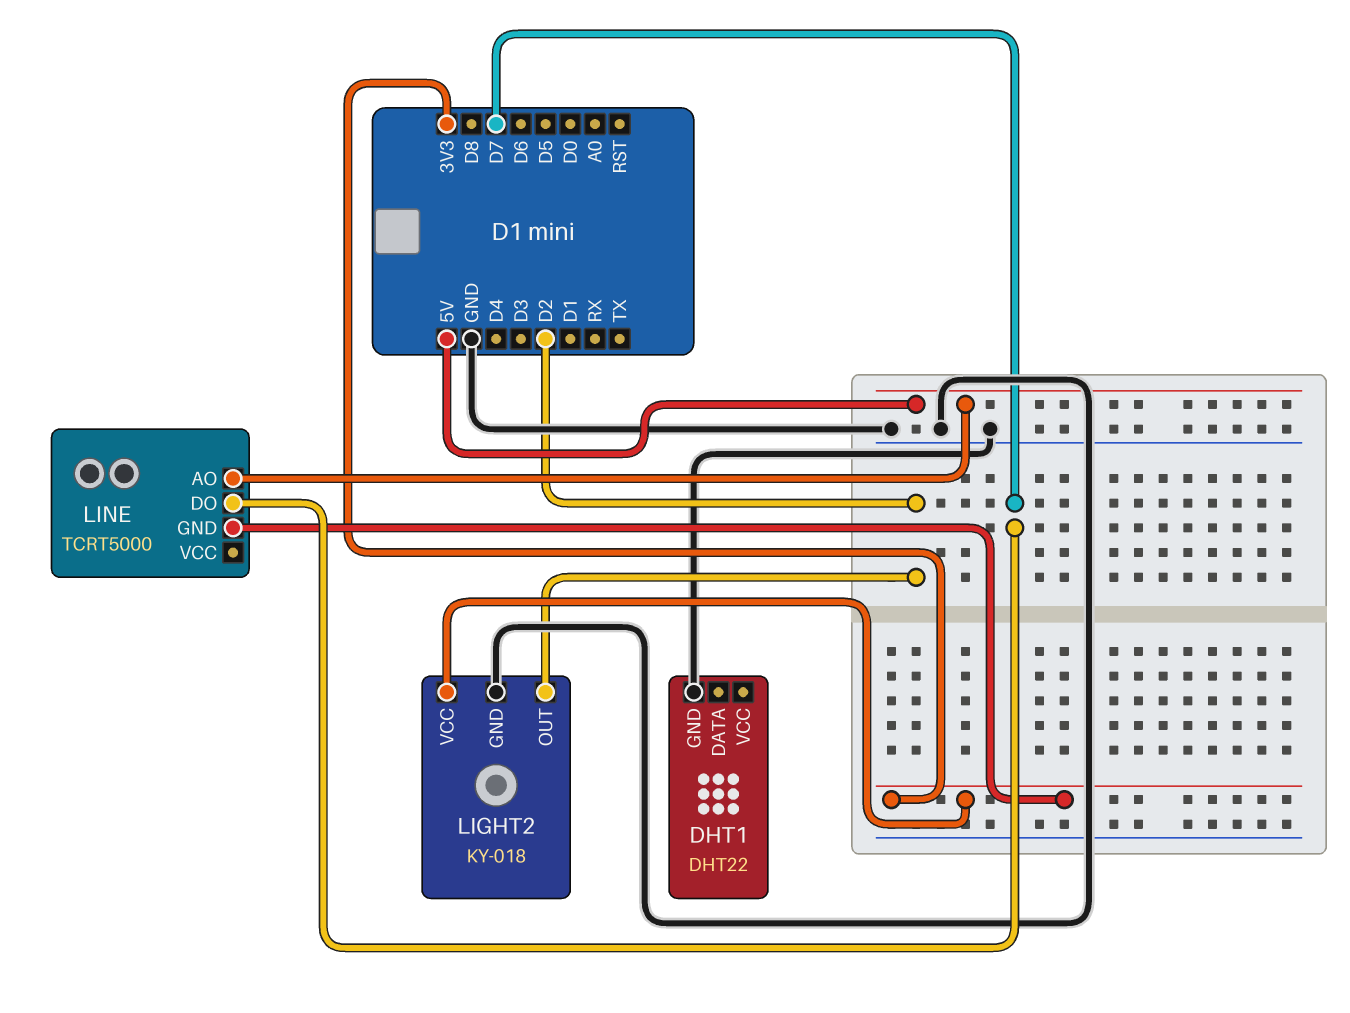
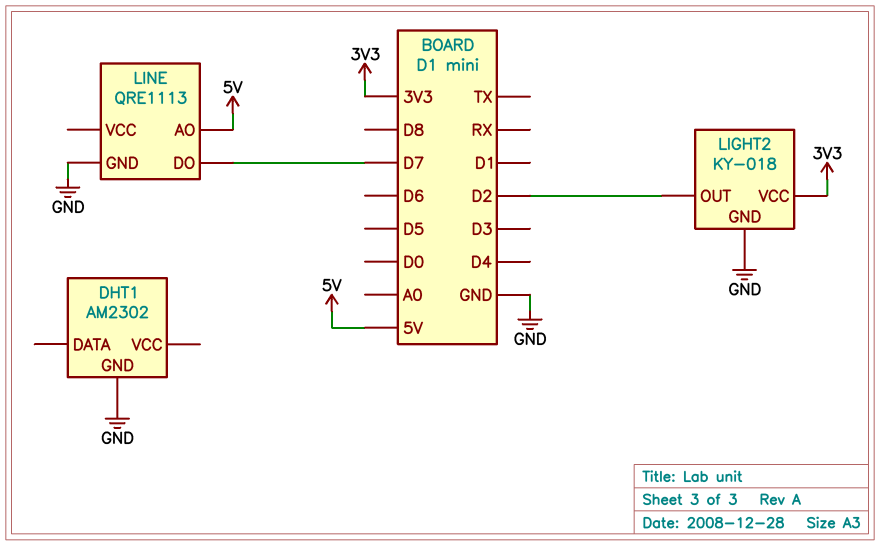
DHT1: DHT22 -> AM2302
LINE: TCRT5000 -> QRE1113
LINE pin GND: 3V3 -> GND

